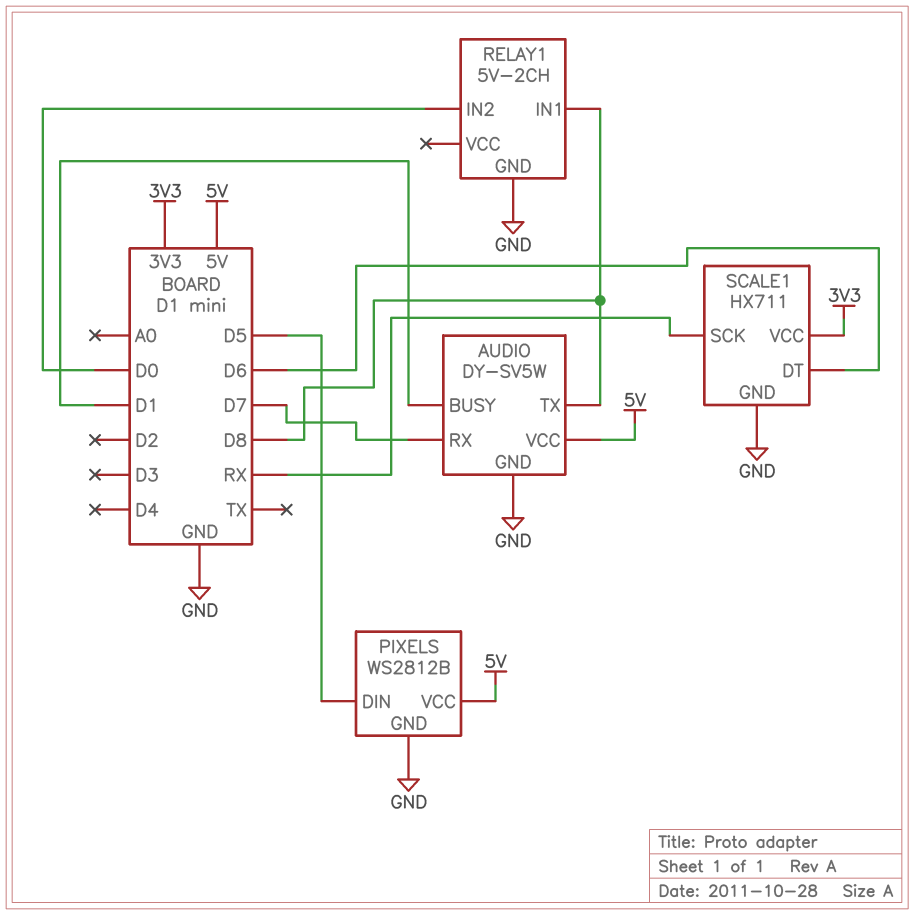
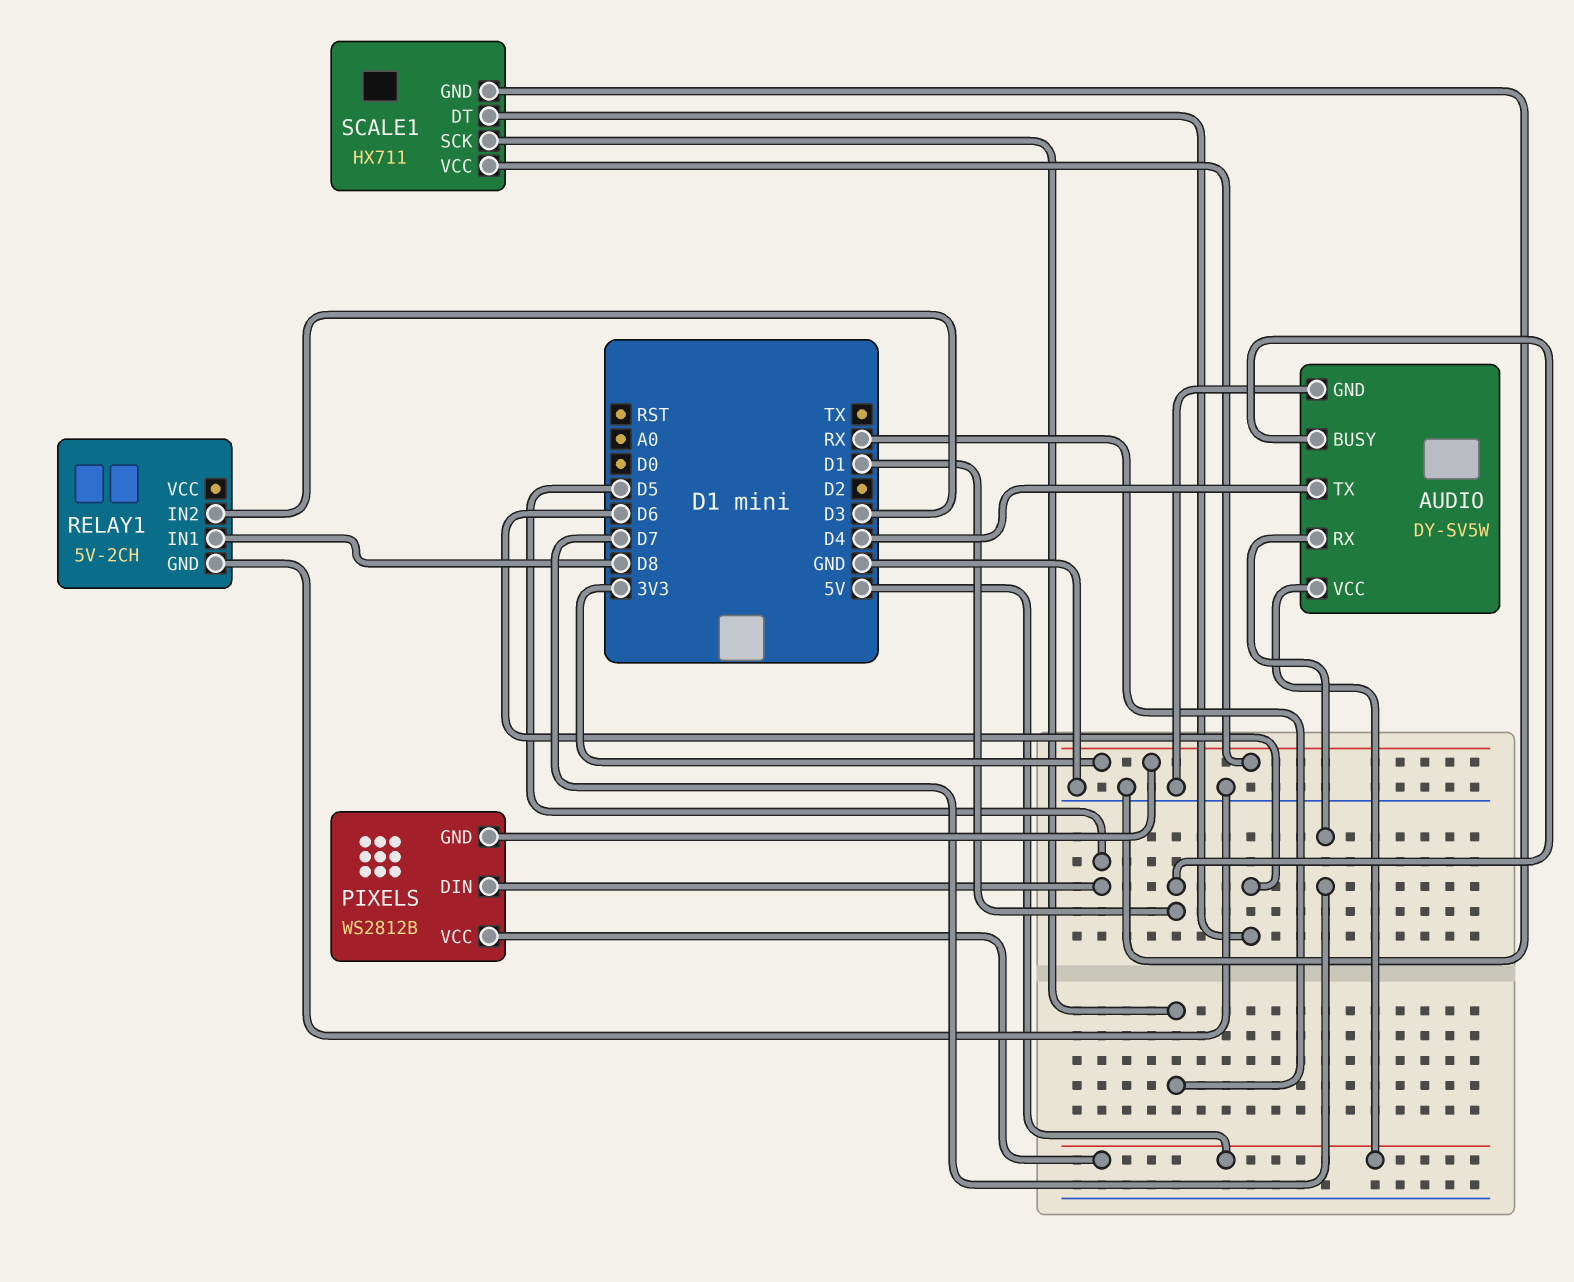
AUDIO pin TX: D8 -> D4
PIXELS pin GND: GND -> 3V3
RELAY1 pin IN2: D0 -> D3

